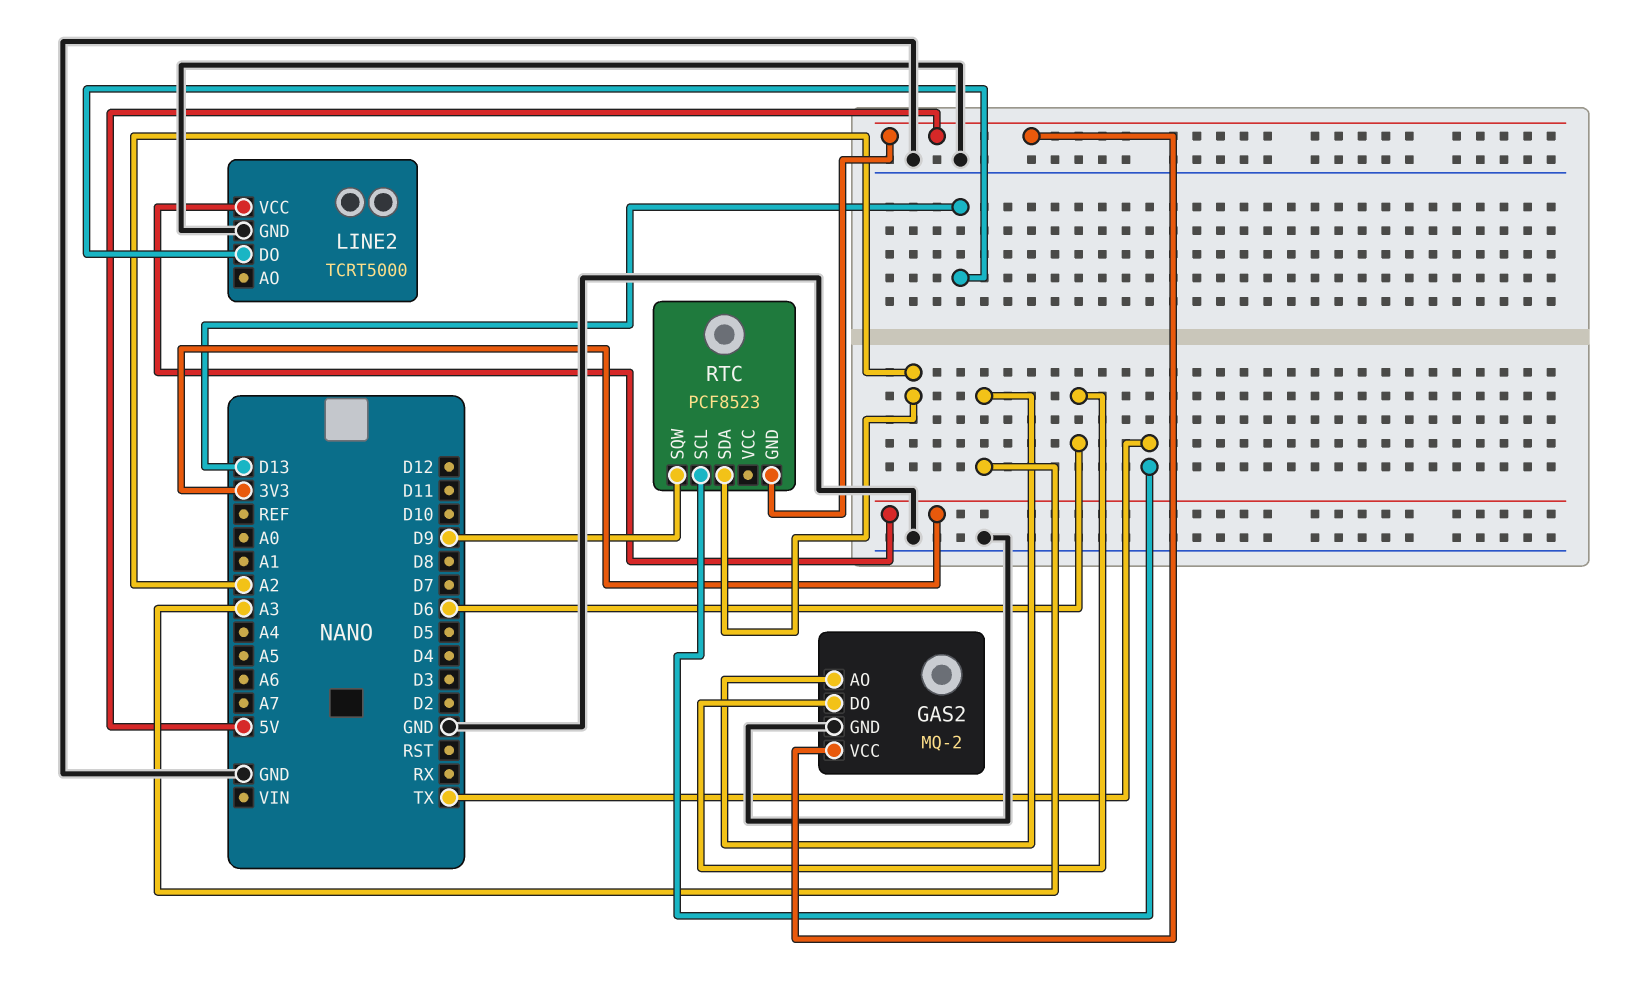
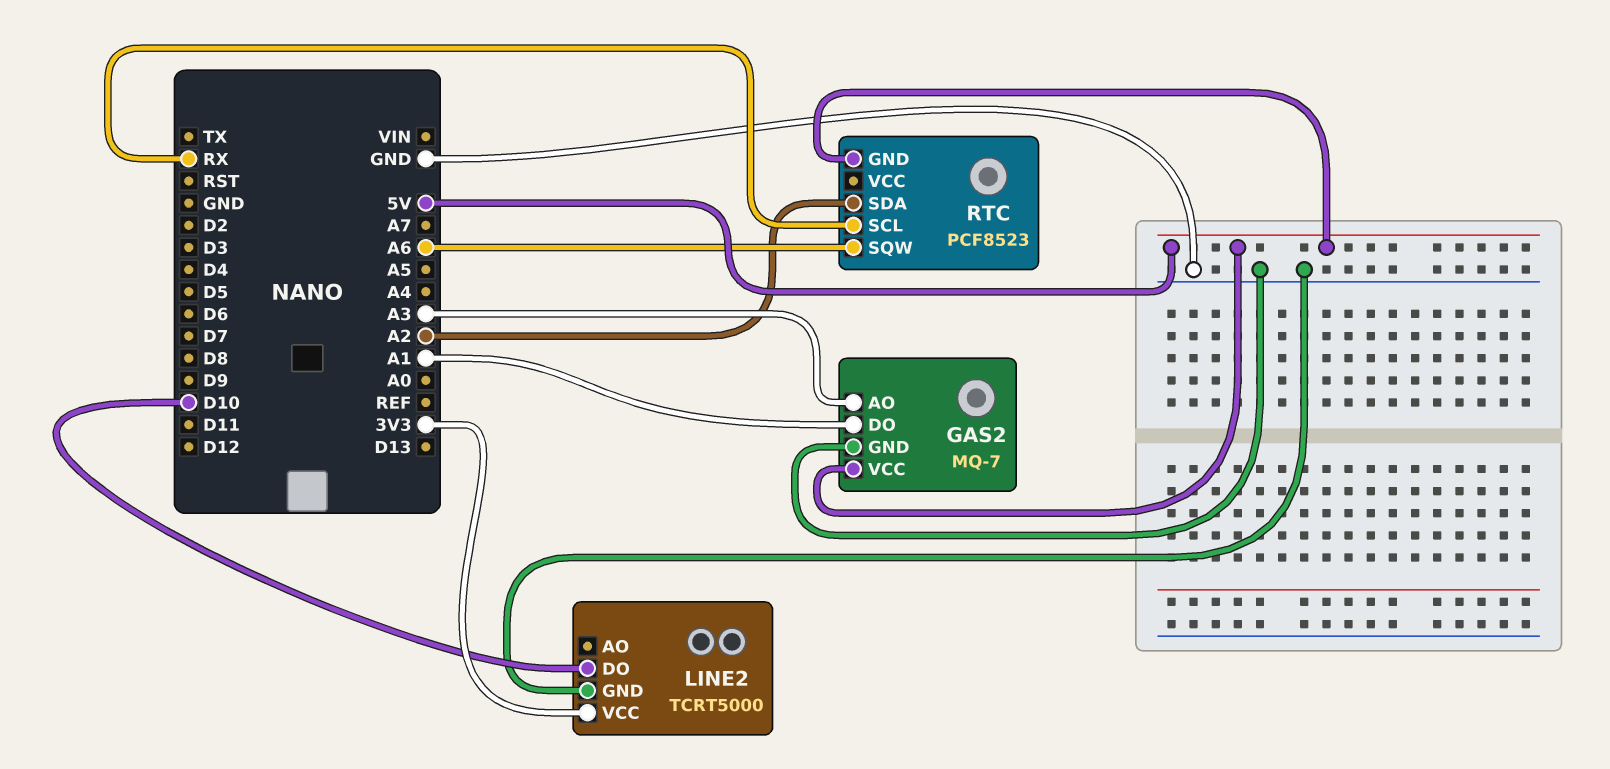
GAS2: MQ-2 -> MQ-7
GAS2 pin DO: D6 -> A1
LINE2 pin DO: D13 -> D10
RTC pin SCL: TX -> RX
RTC pin SQW: D9 -> A6

